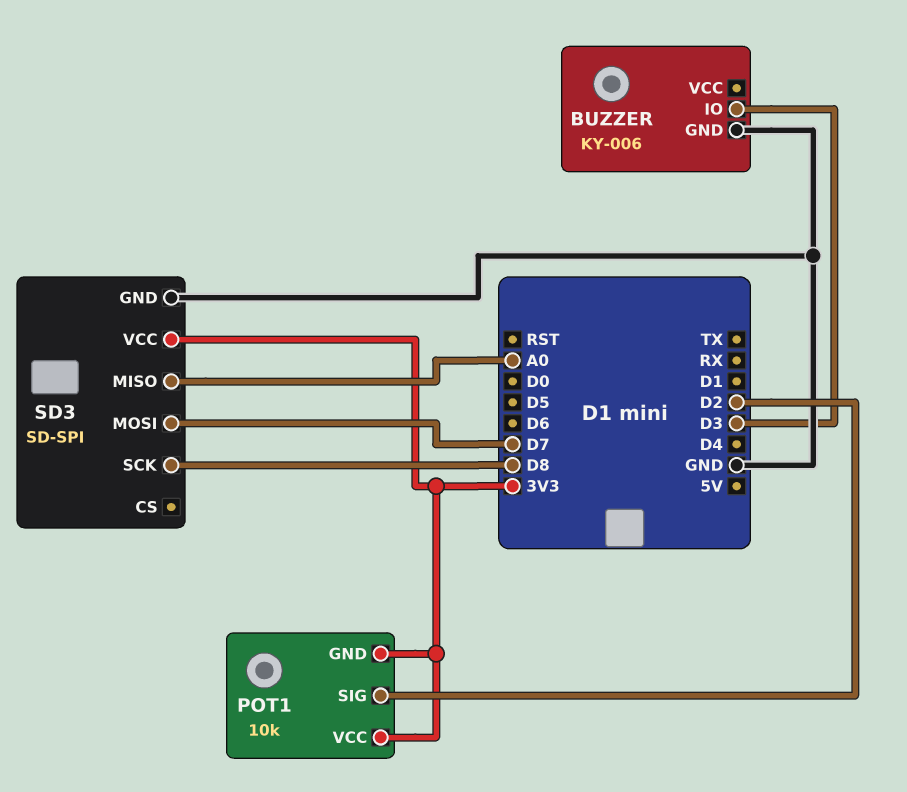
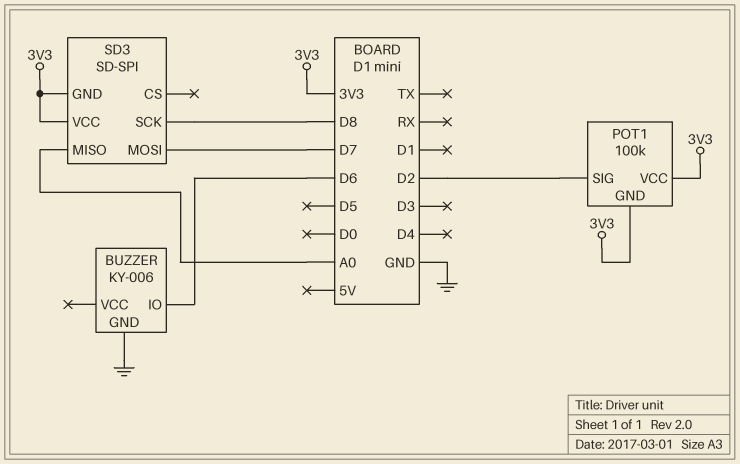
BUZZER pin IO: D3 -> D6
POT1: 10k -> 100k
SD3 pin GND: GND -> 3V3

